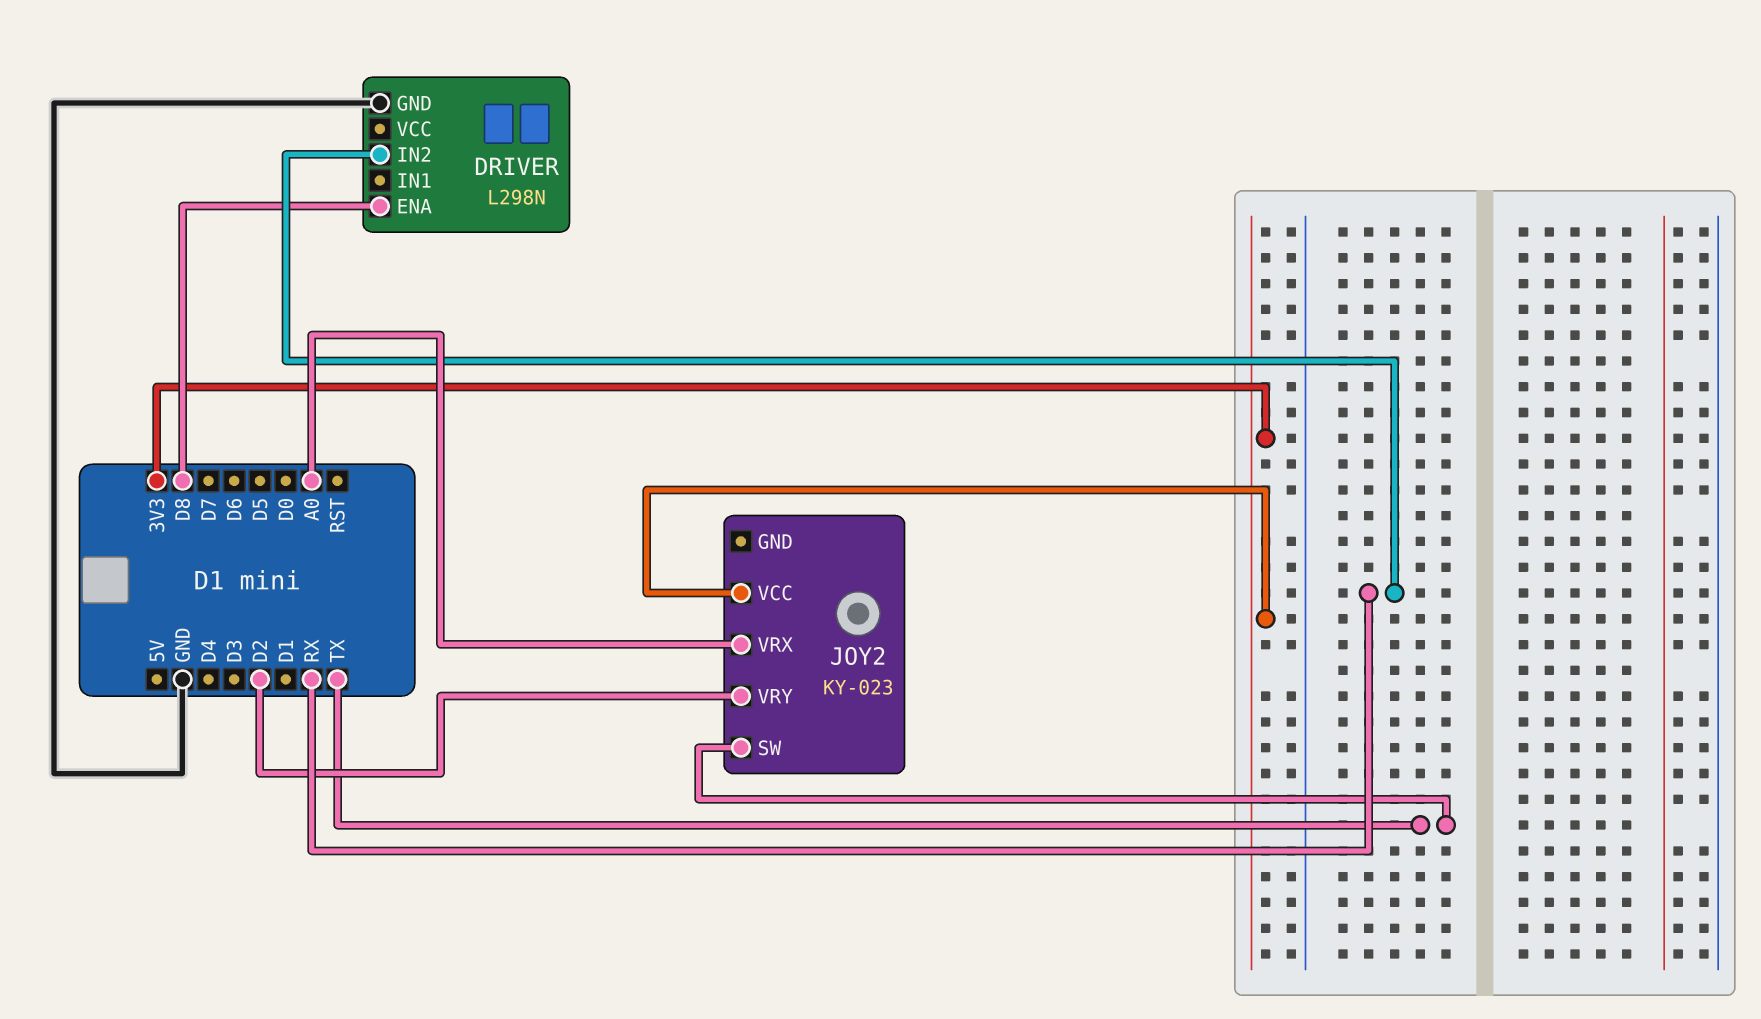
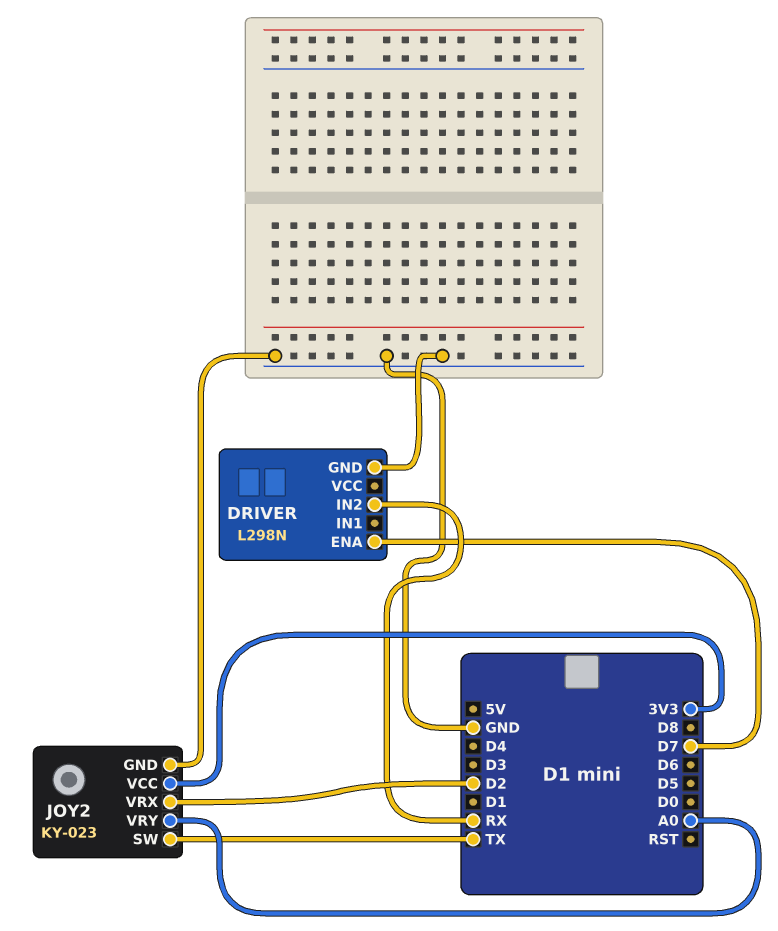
DRIVER pin ENA: D8 -> D7
JOY2 pin GND: none -> GND
JOY2 pin VRX: A0 -> D2
JOY2 pin VRY: D2 -> A0

